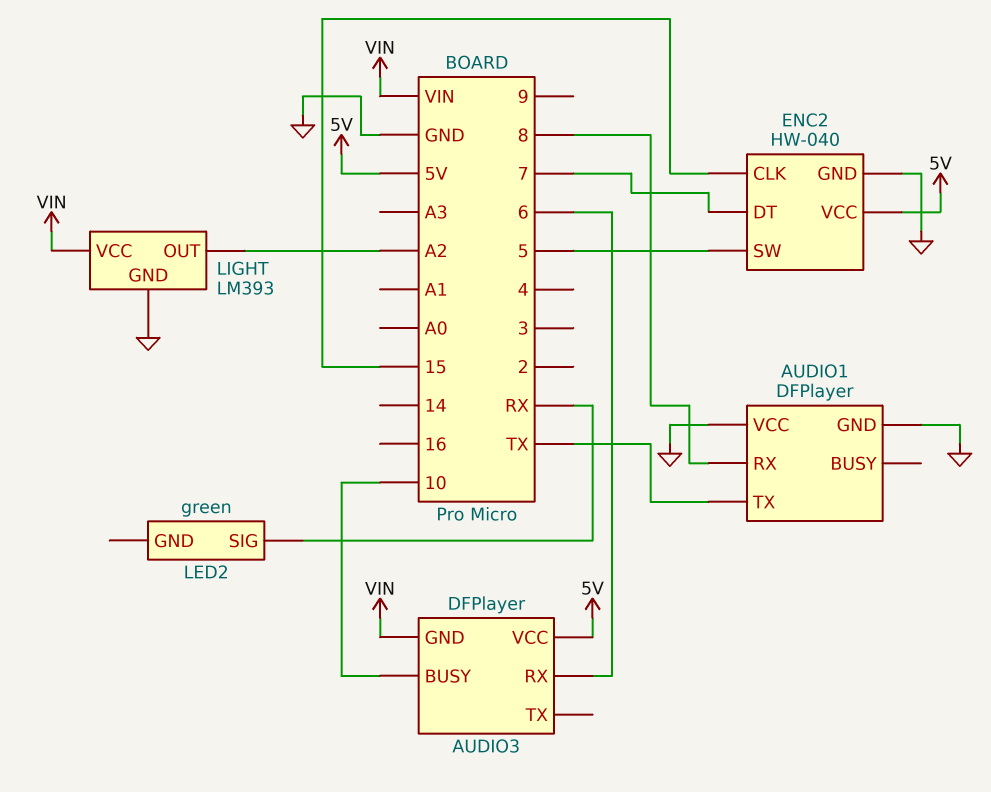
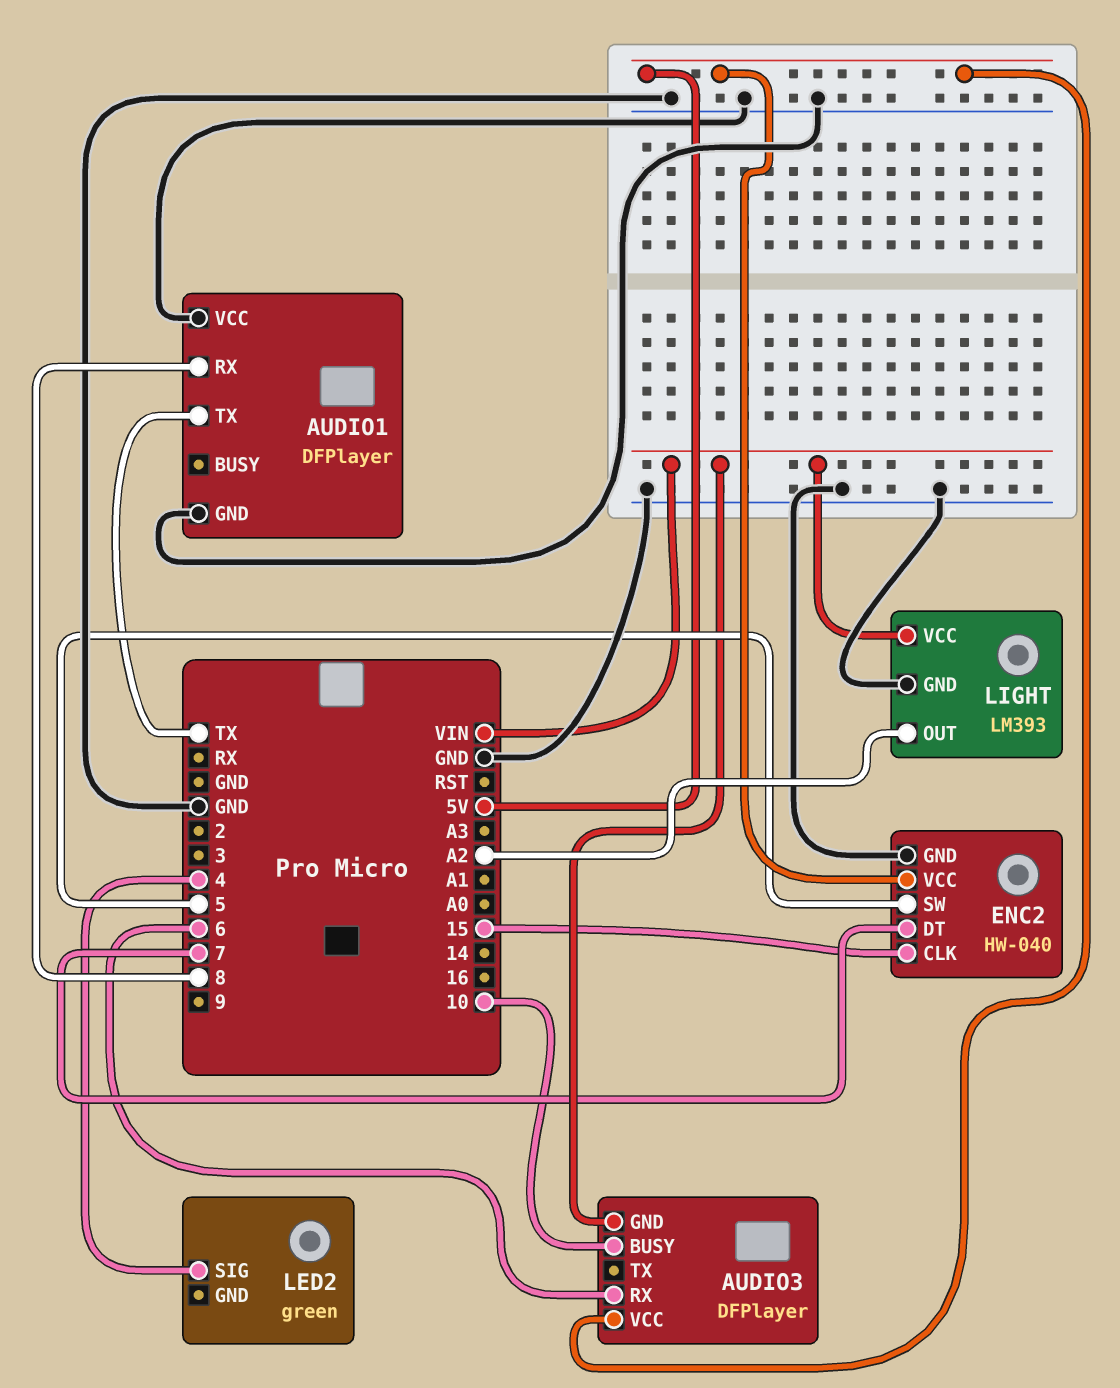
LED2 pin SIG: RX -> 4

